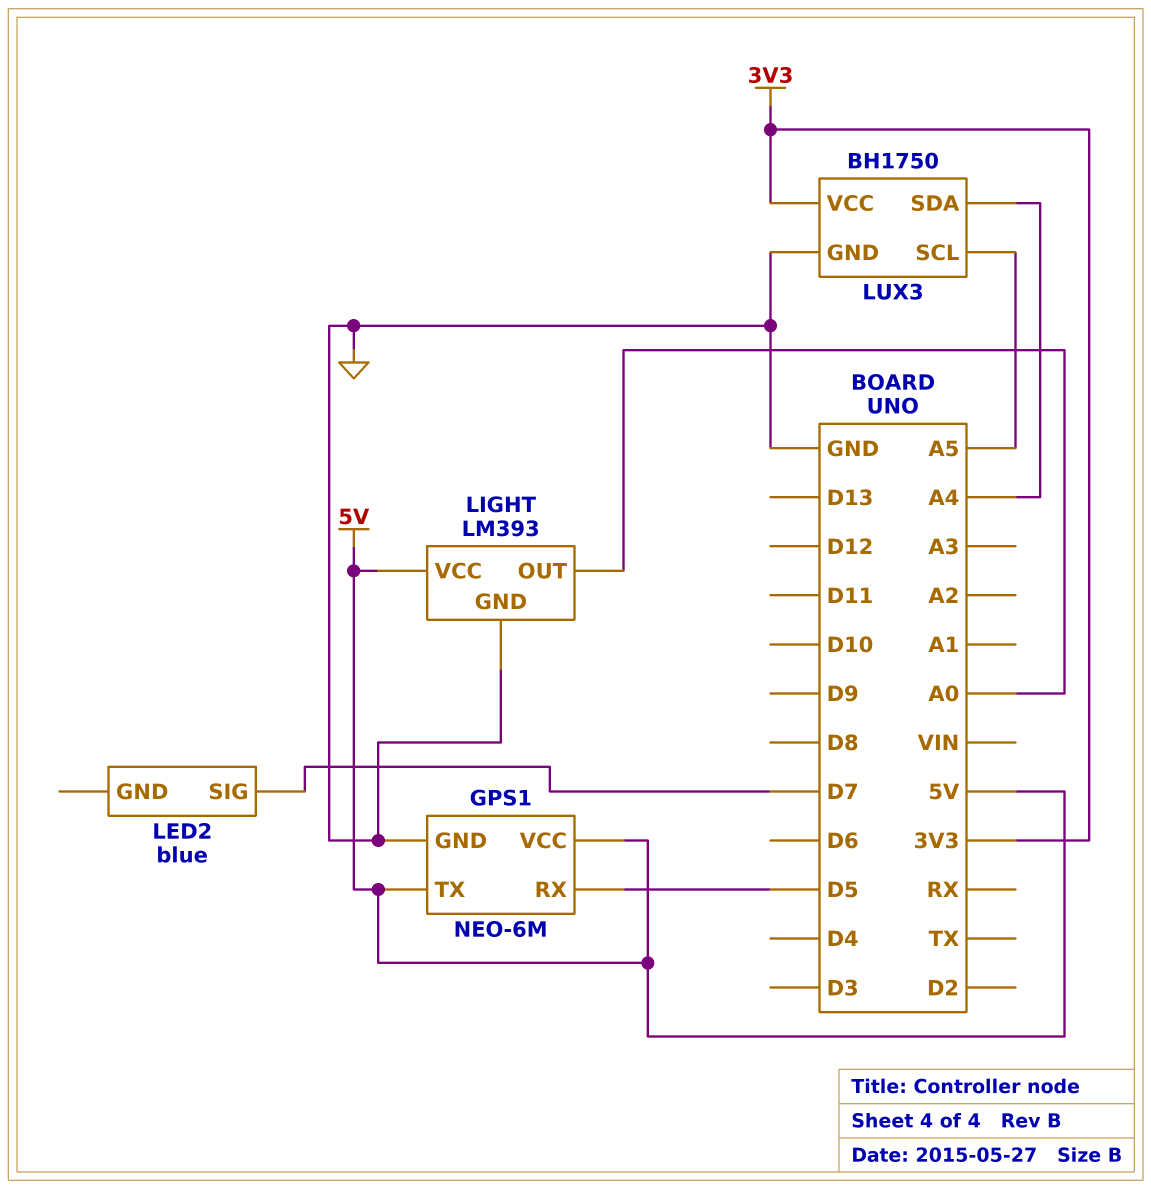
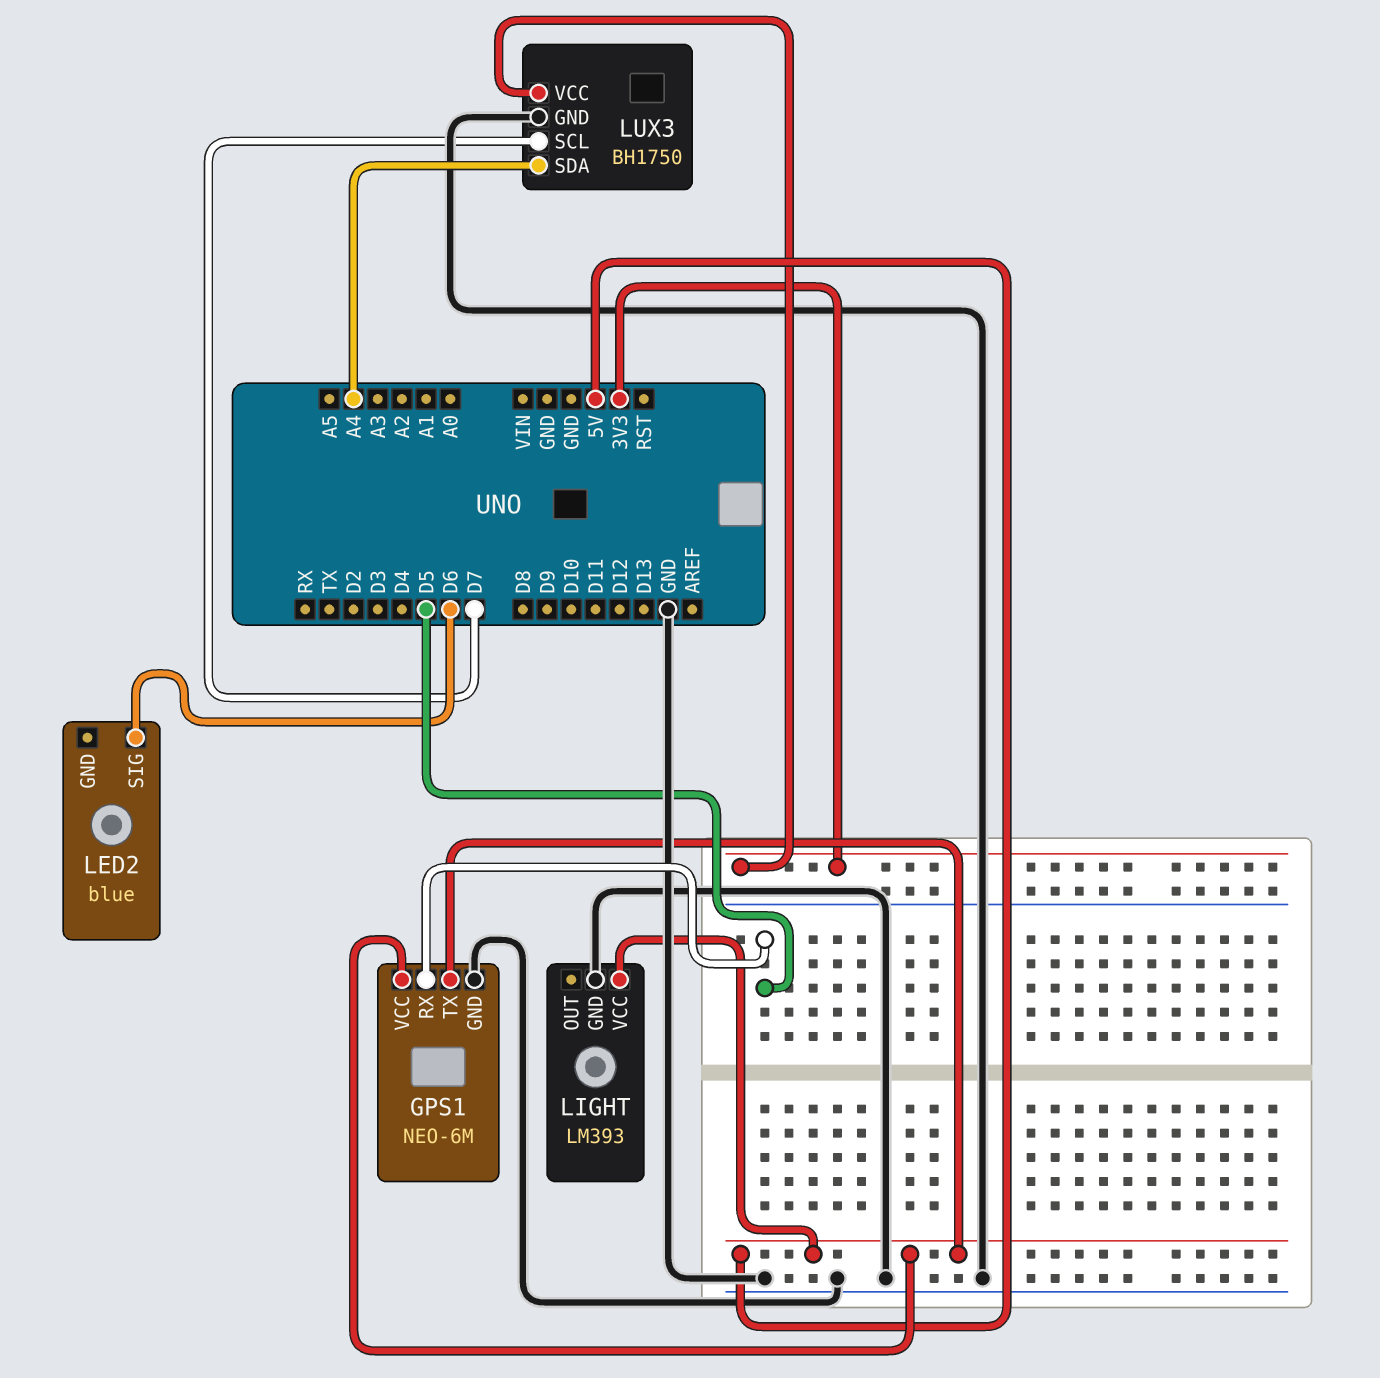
LED2 pin SIG: D7 -> D6
LIGHT pin OUT: A0 -> none
LUX3 pin SCL: A5 -> D7

